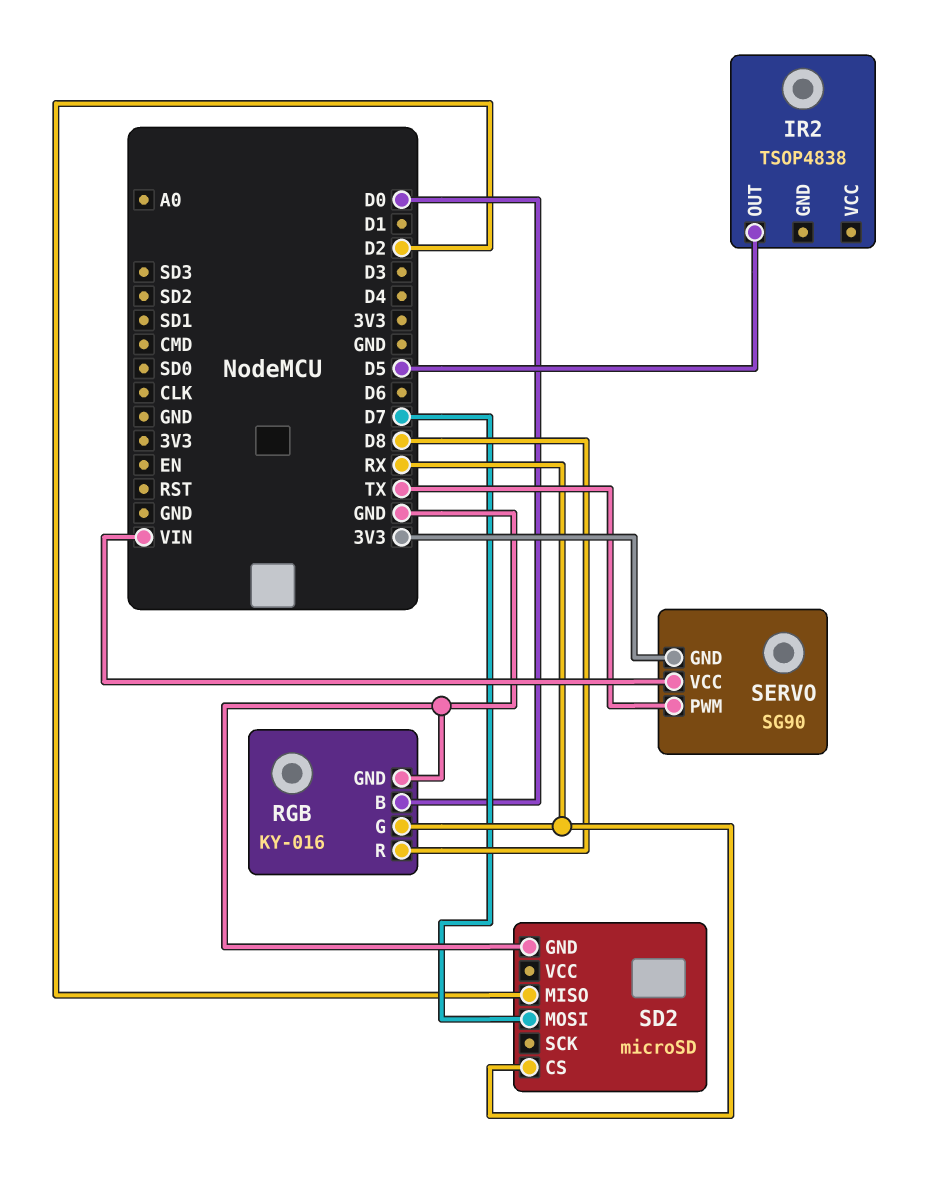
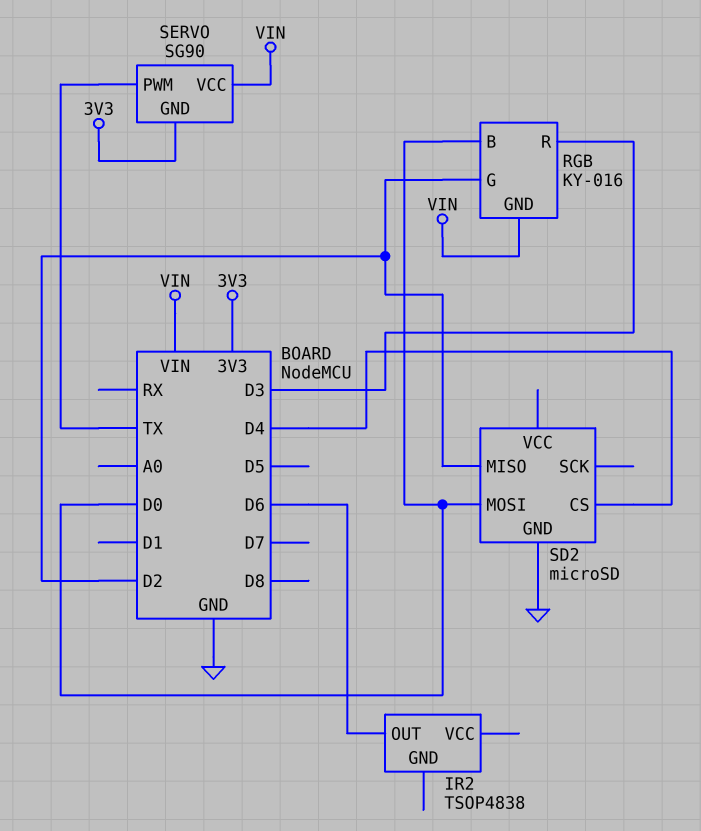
IR2 pin OUT: D5 -> D6
RGB pin G: RX -> D2
RGB pin GND: GND -> VIN
RGB pin R: D8 -> D3
SD2 pin CS: RX -> D4
SD2 pin MOSI: D7 -> D0

